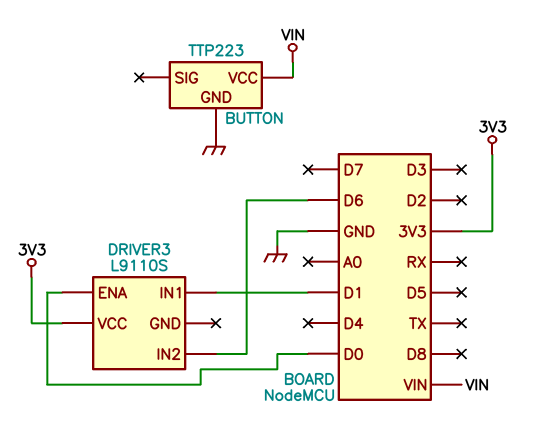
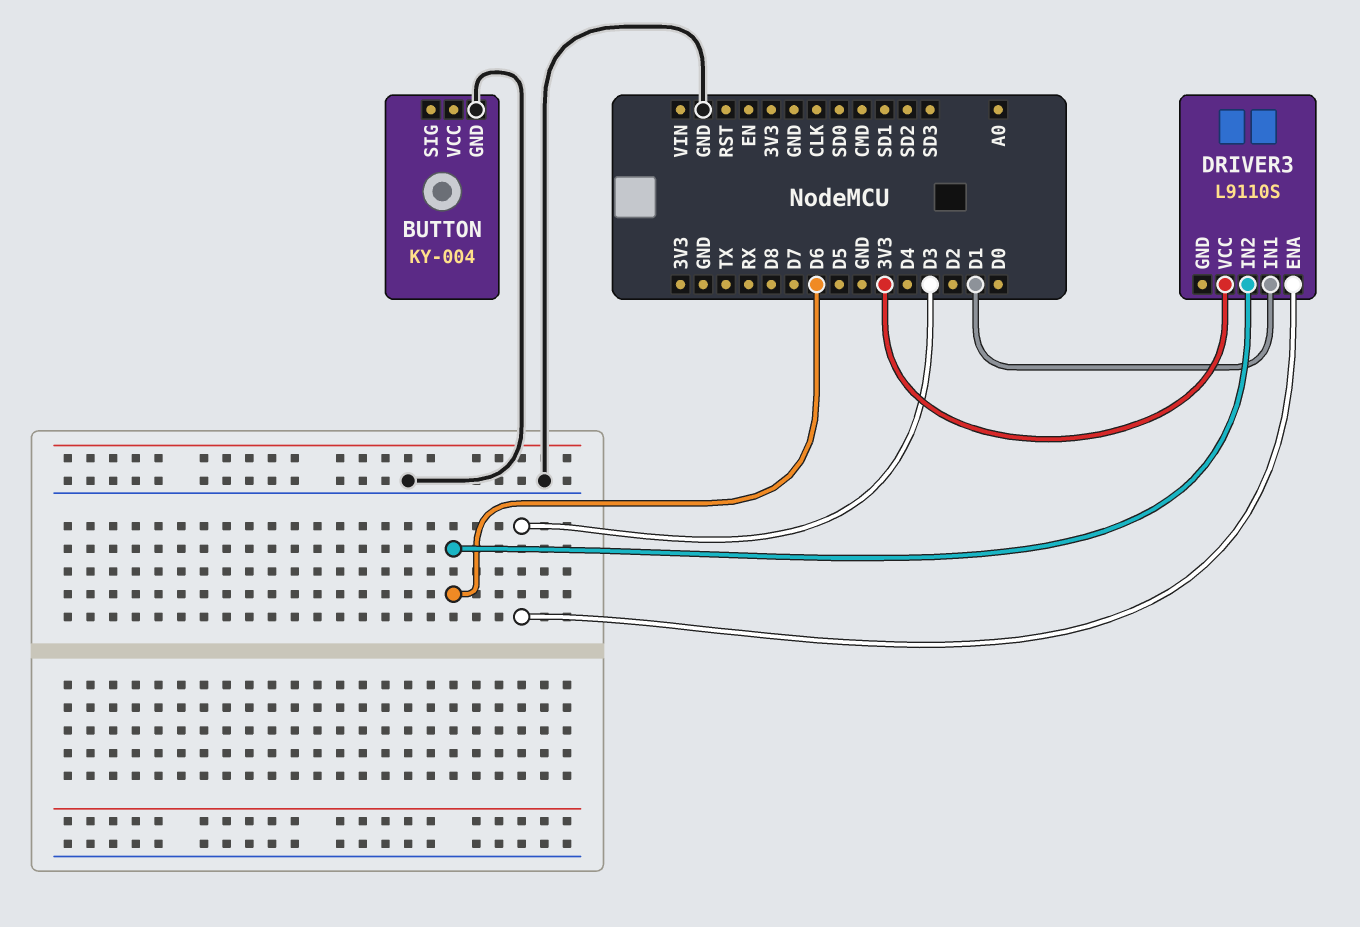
BUTTON: TTP223 -> KY-004
BUTTON pin VCC: VIN -> none
DRIVER3 pin ENA: D0 -> D3

